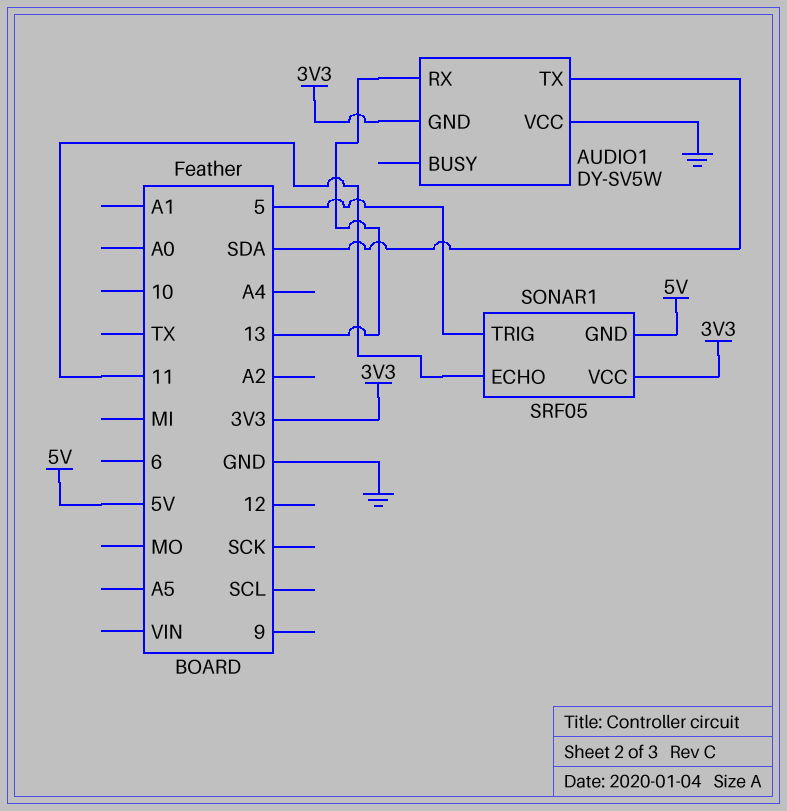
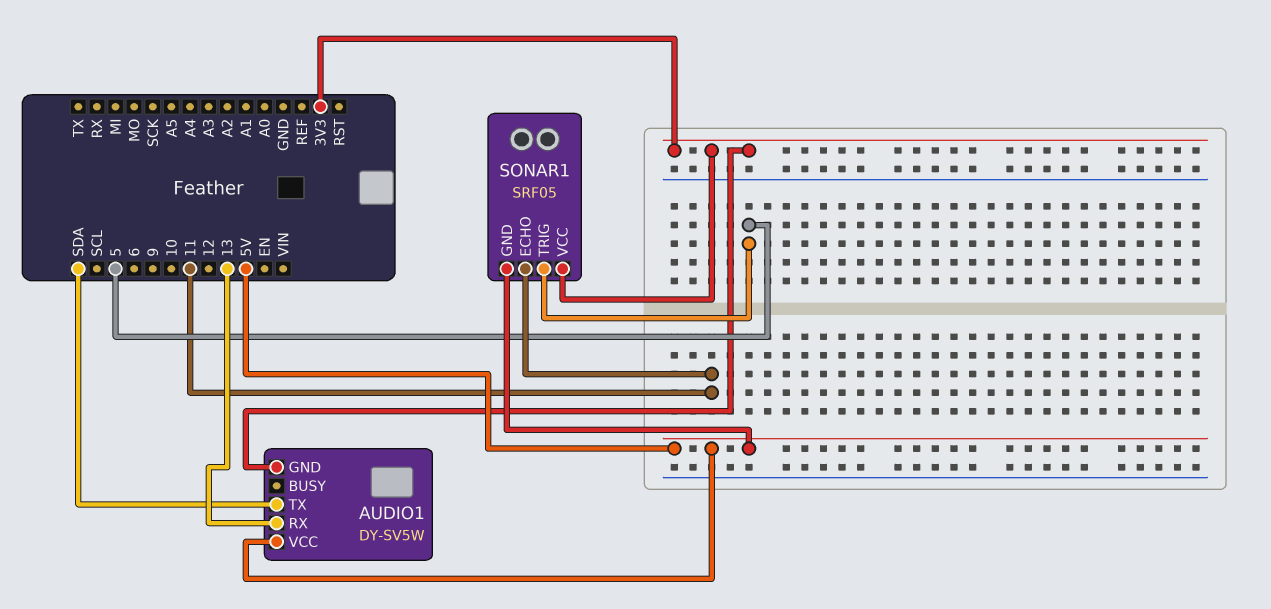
AUDIO1 pin VCC: GND -> 5V

